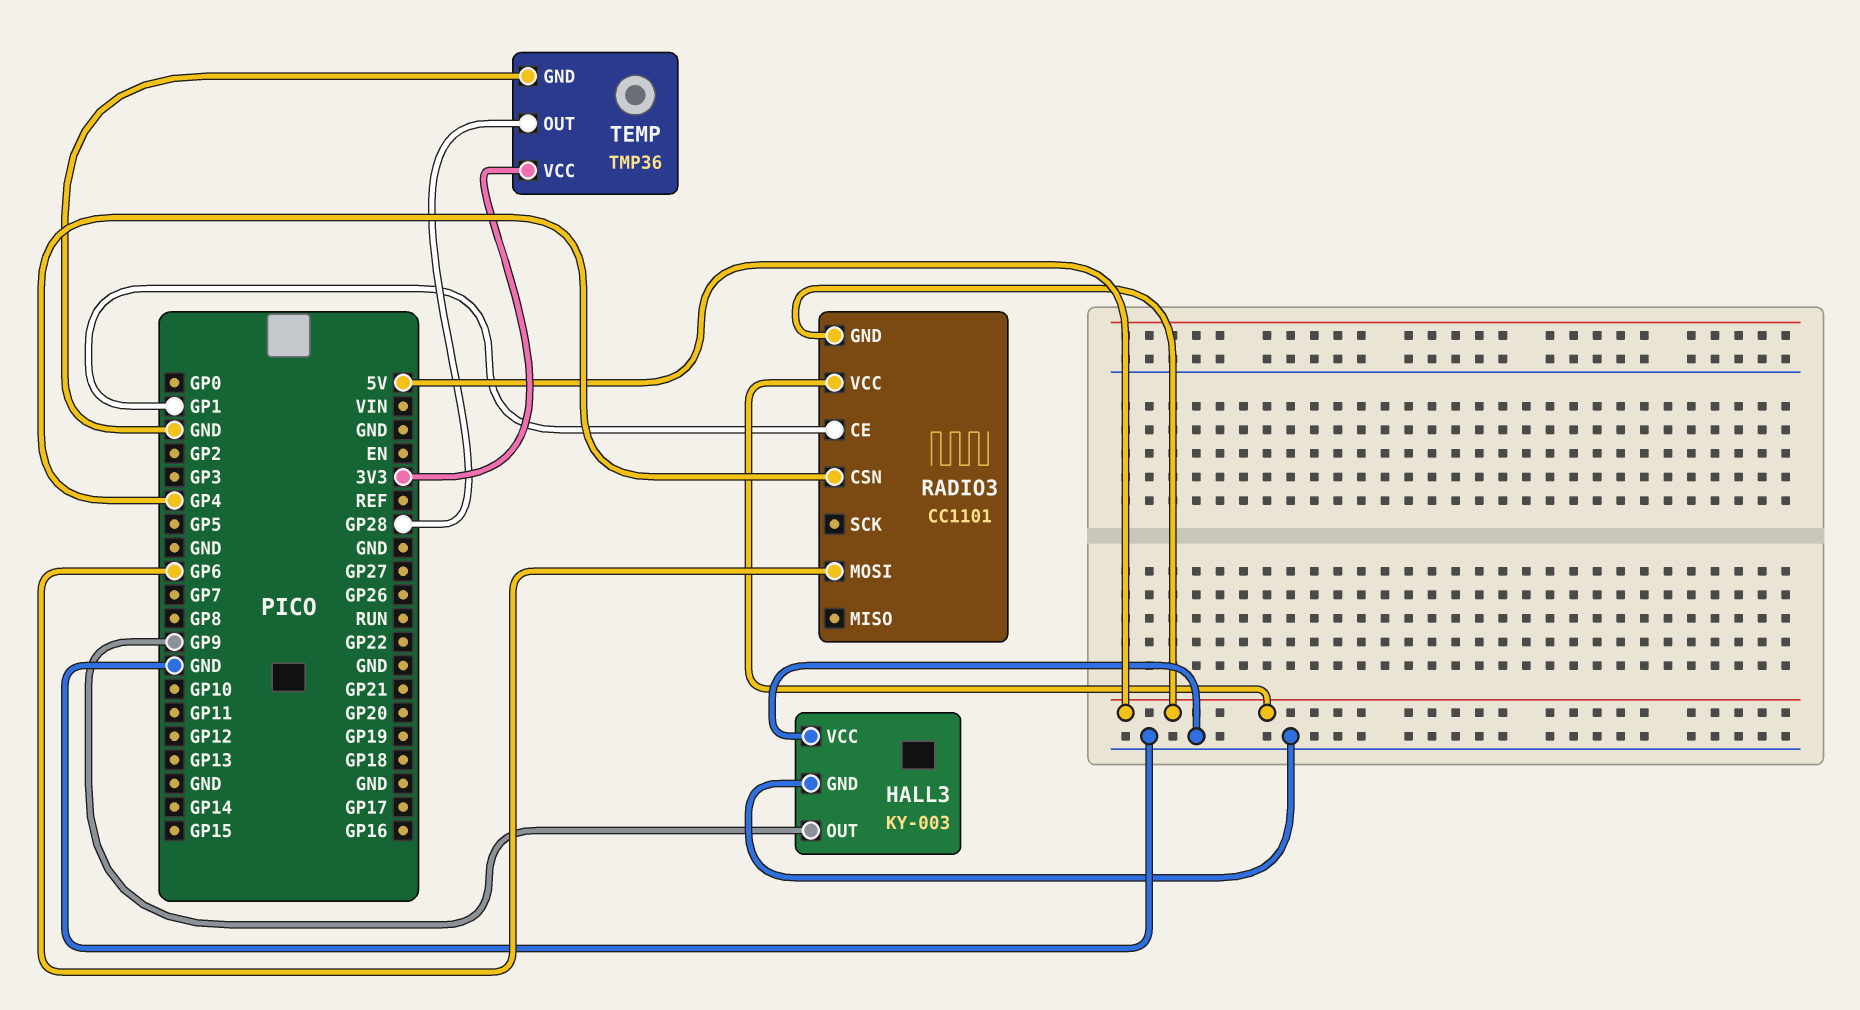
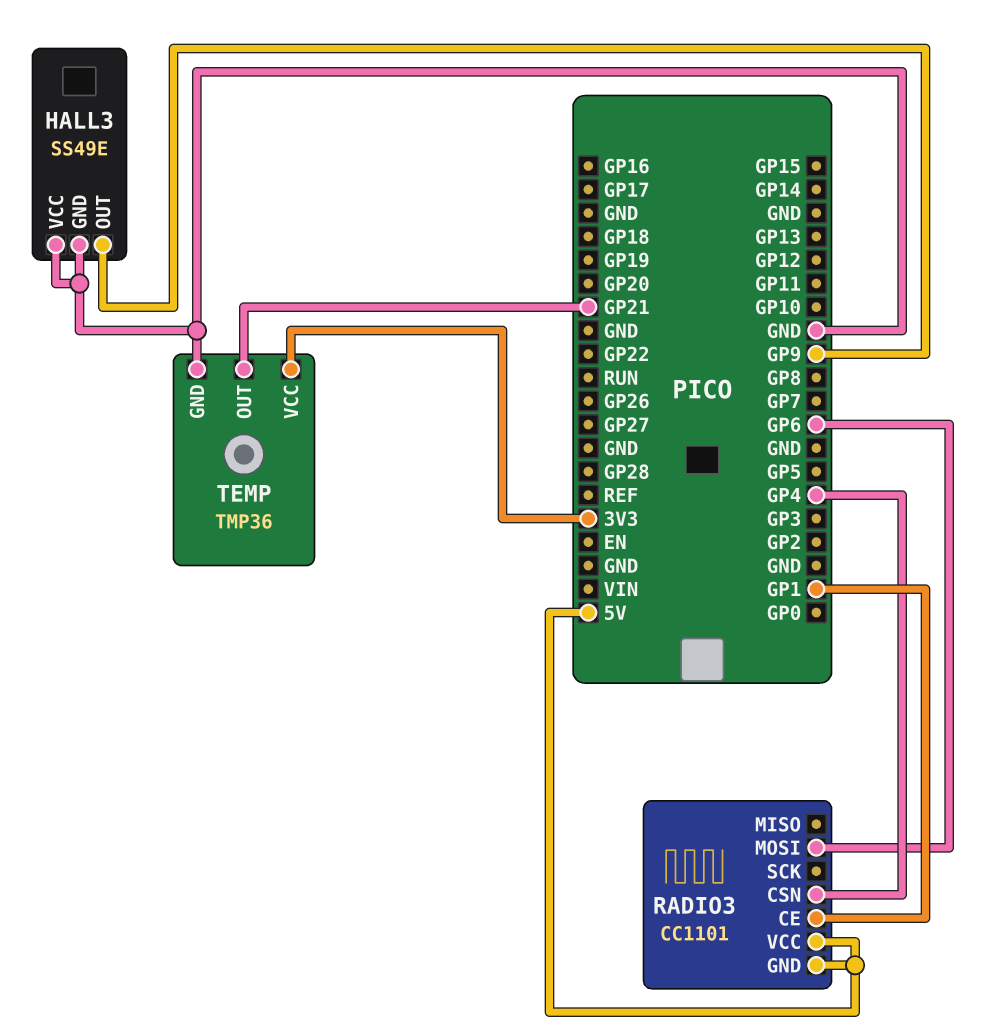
HALL3: KY-003 -> SS49E
TEMP pin OUT: GP28 -> GP21

